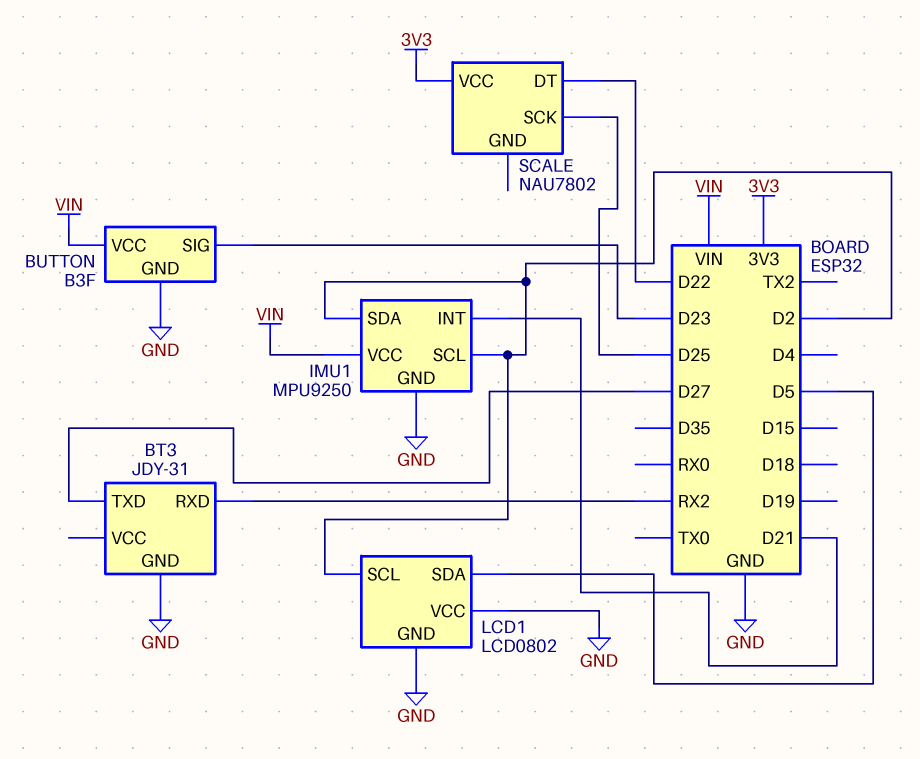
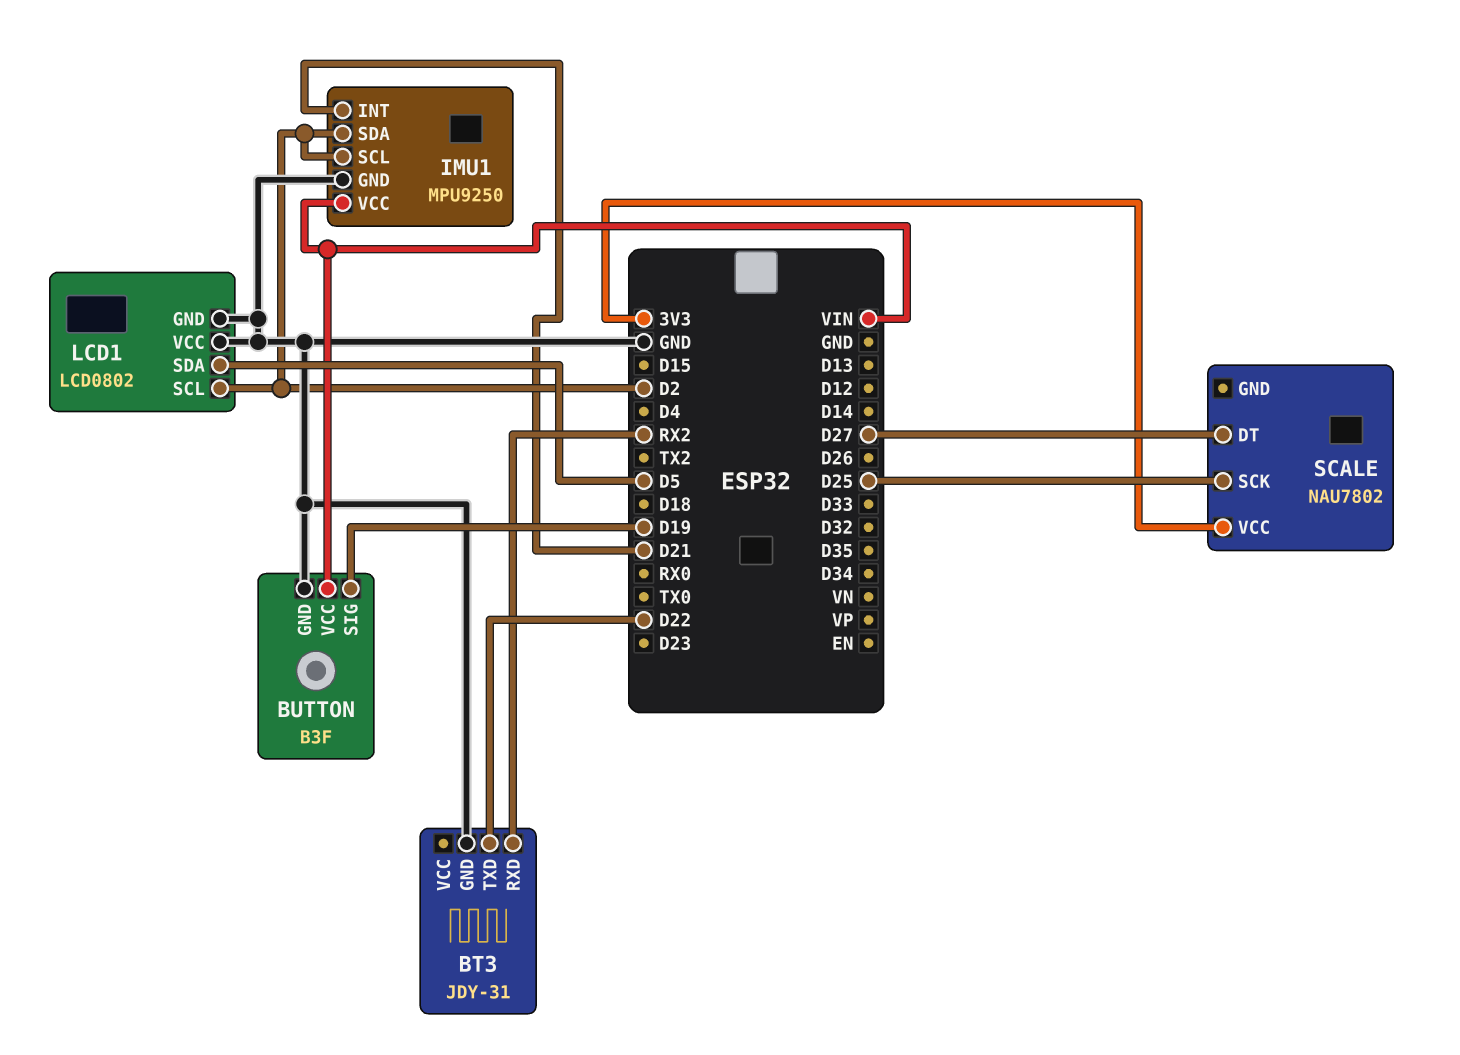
BT3 pin TXD: D27 -> D22
BUTTON pin SIG: D23 -> D19
SCALE pin DT: D22 -> D27

